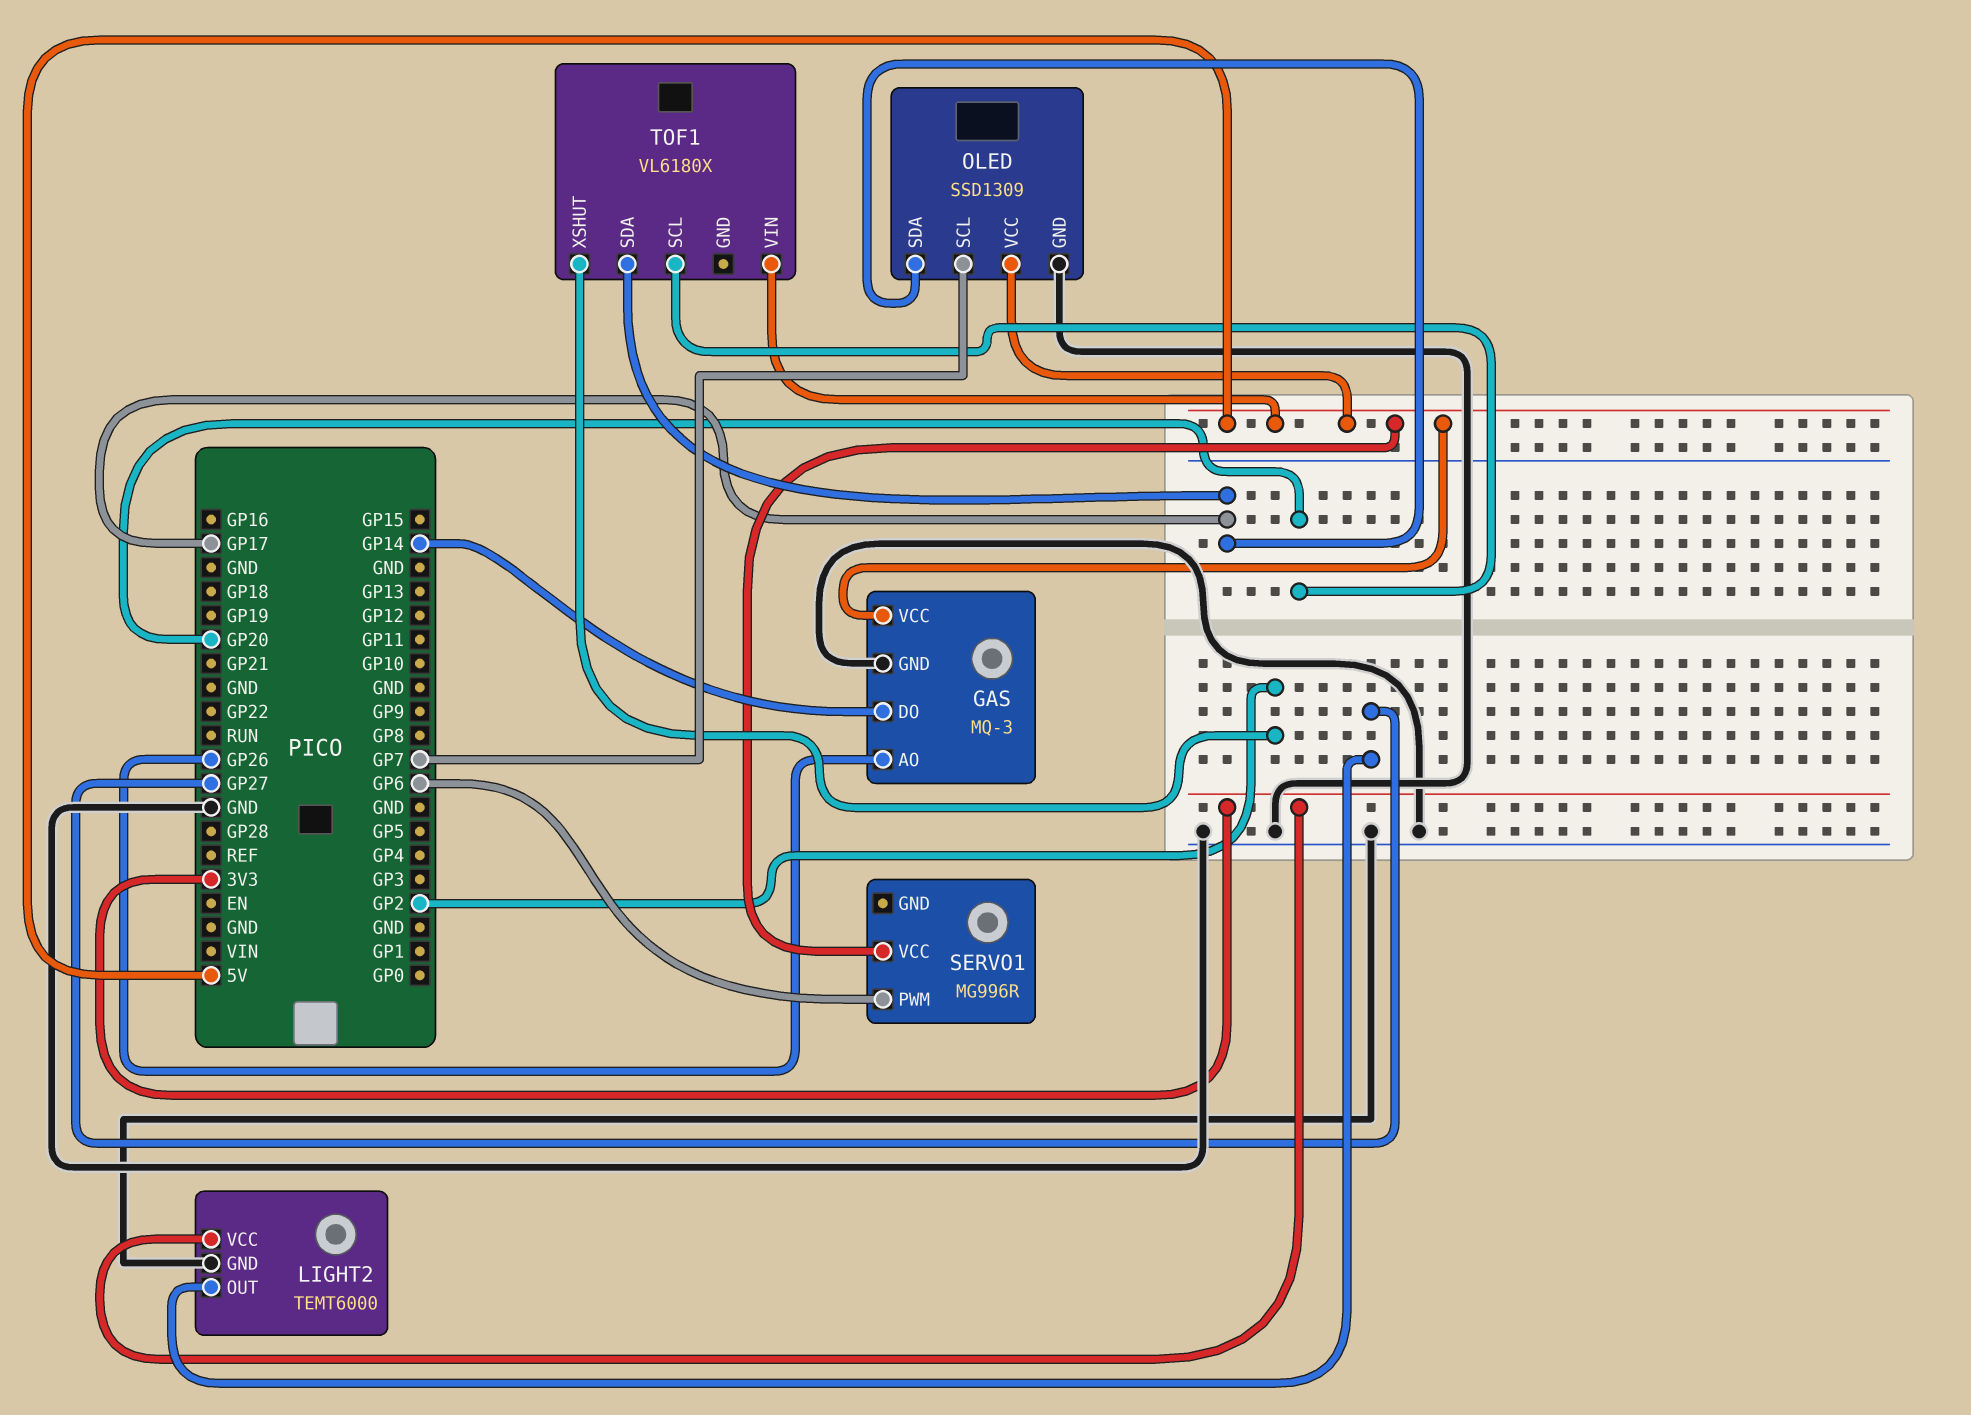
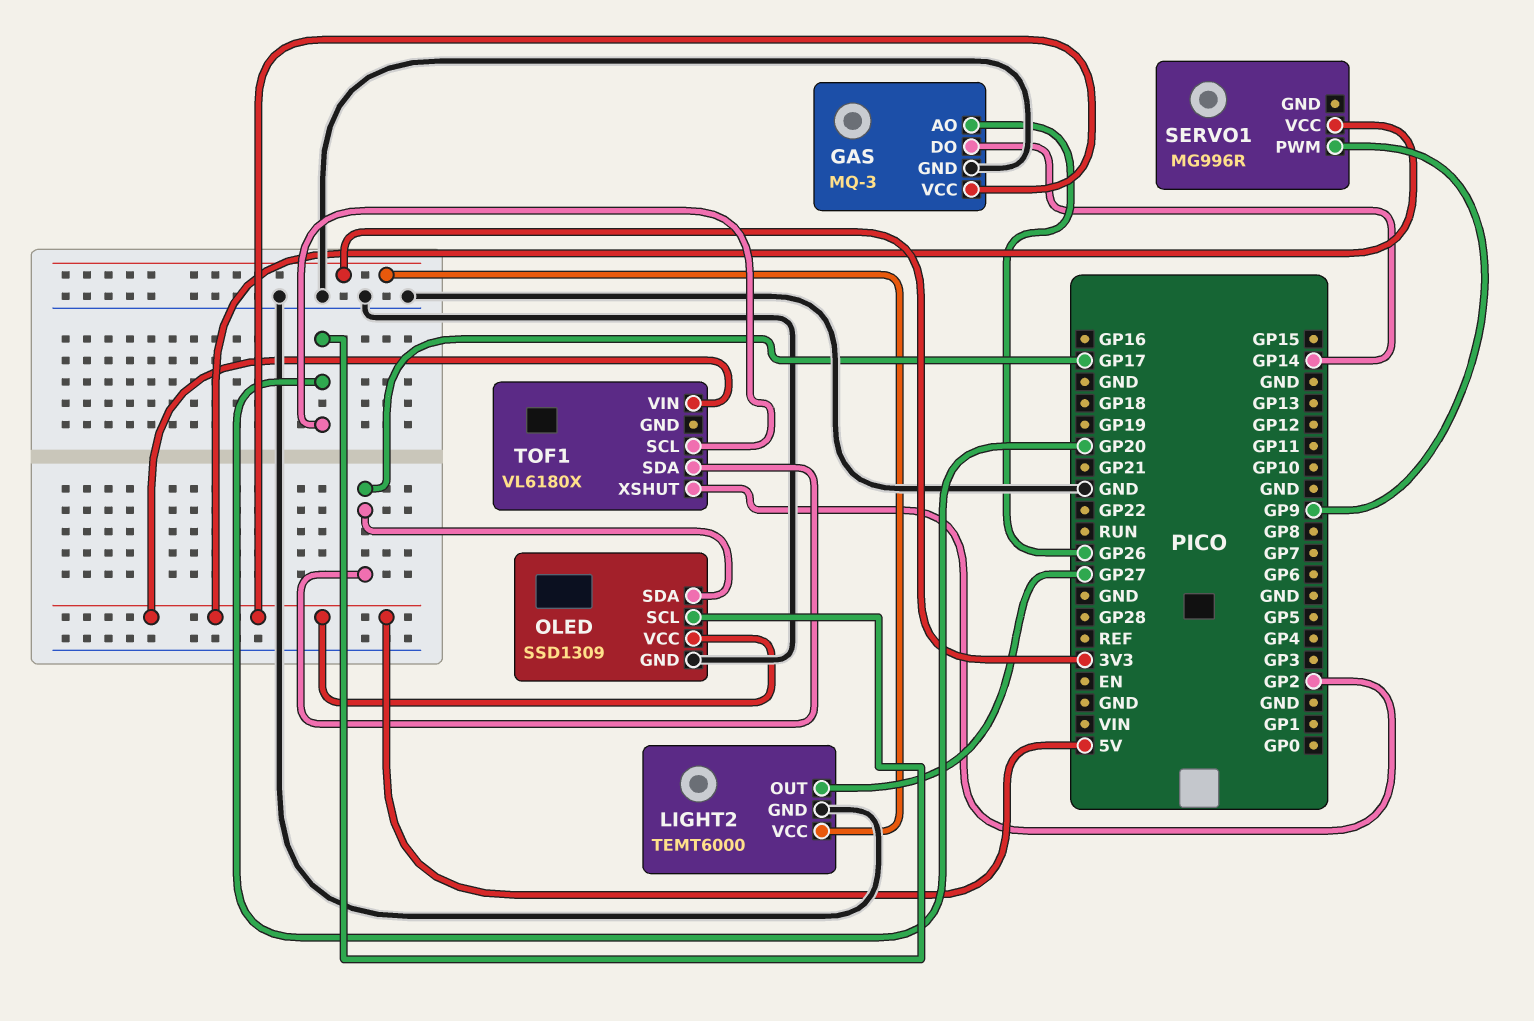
OLED pin SCL: GP7 -> GP20
SERVO1 pin PWM: GP6 -> GP9

